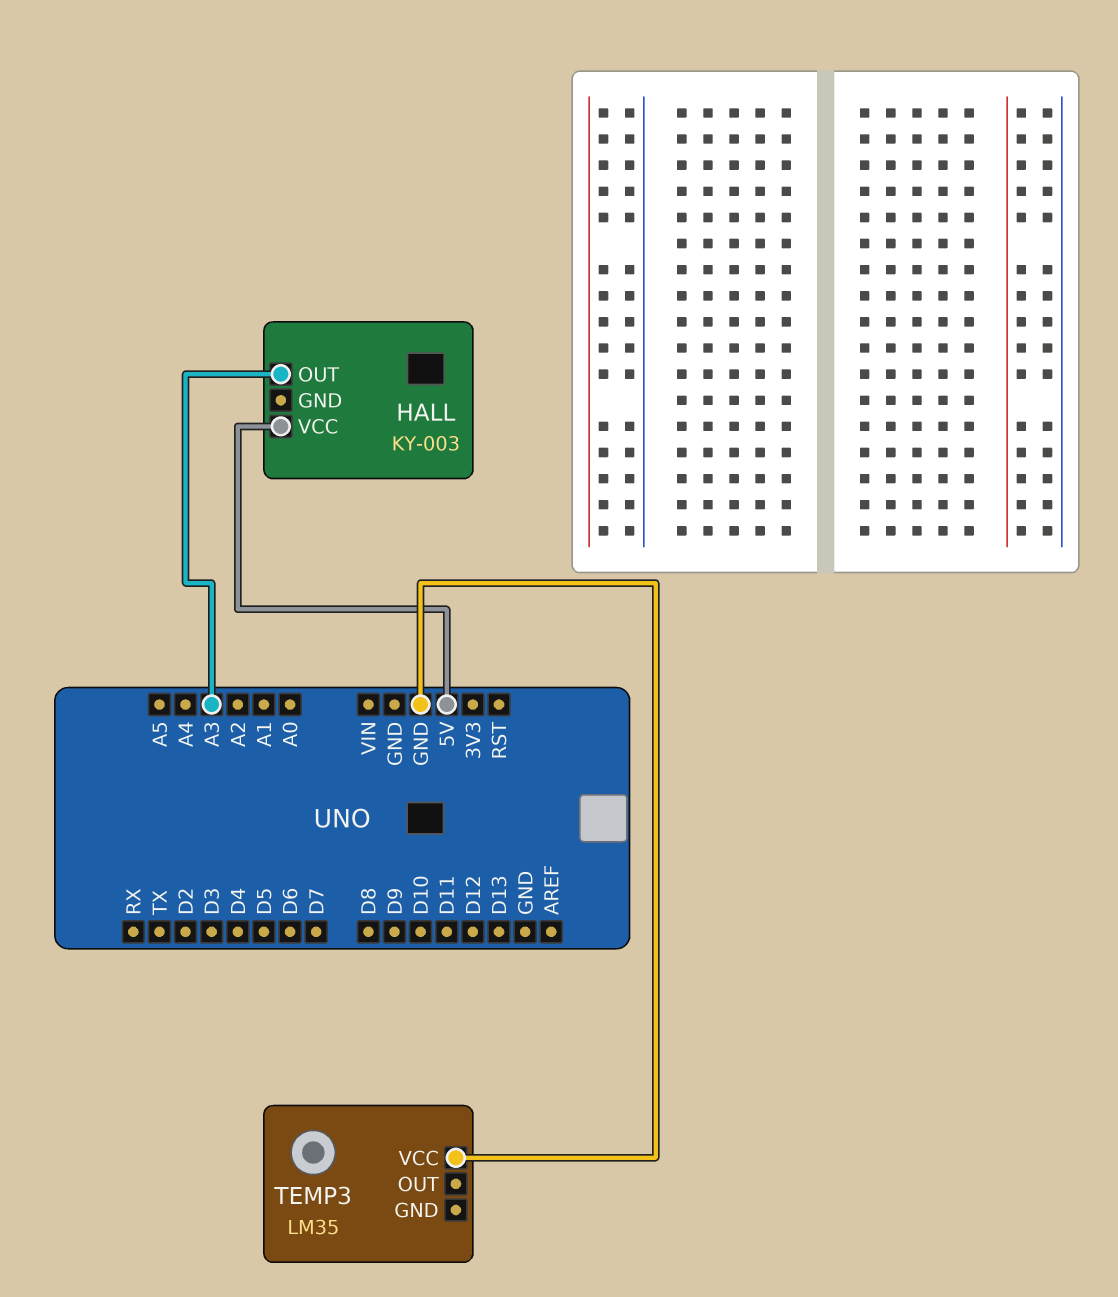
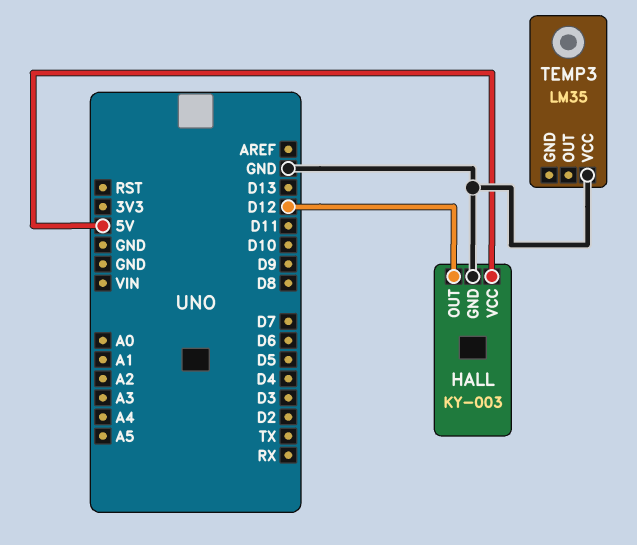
HALL pin GND: none -> GND
HALL pin OUT: A3 -> D12

